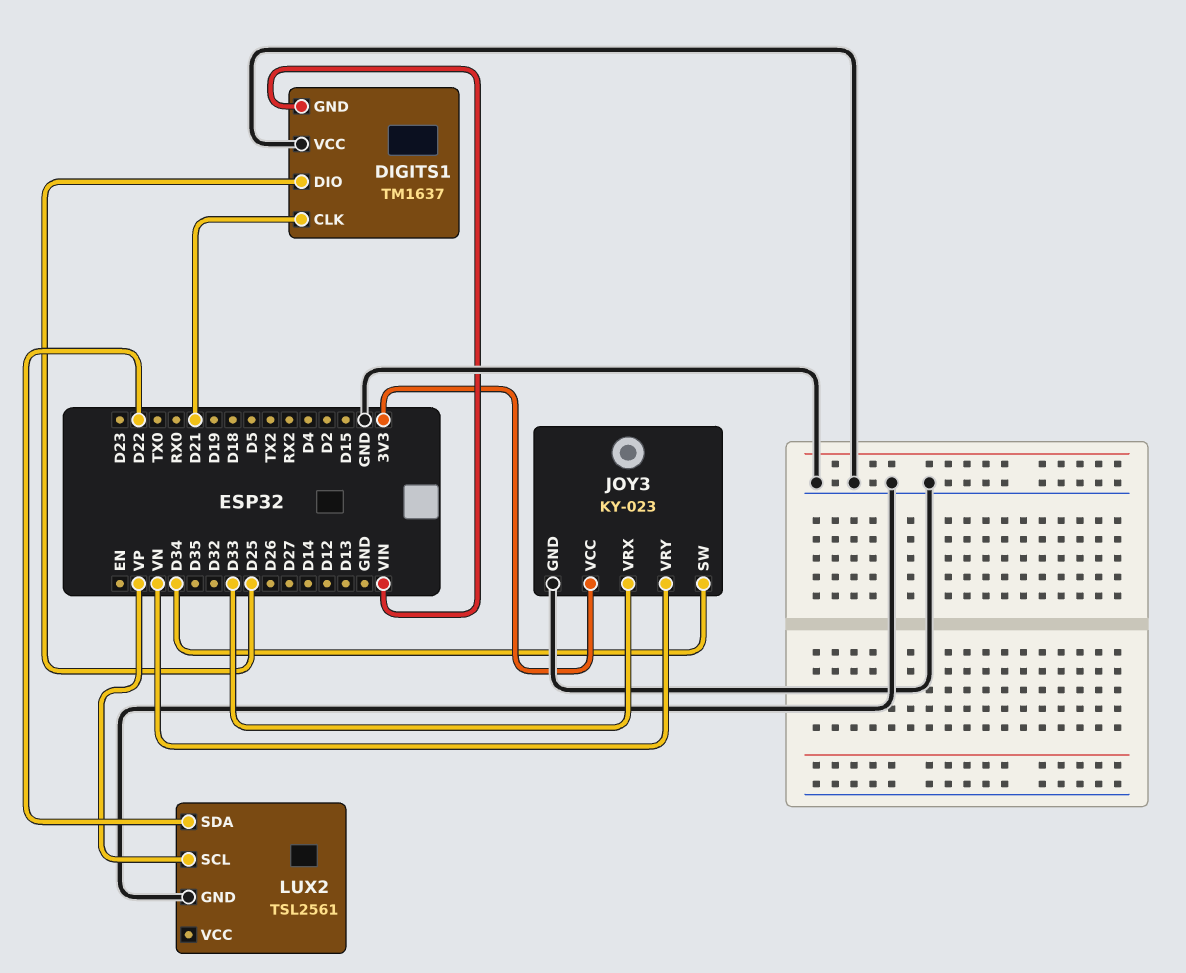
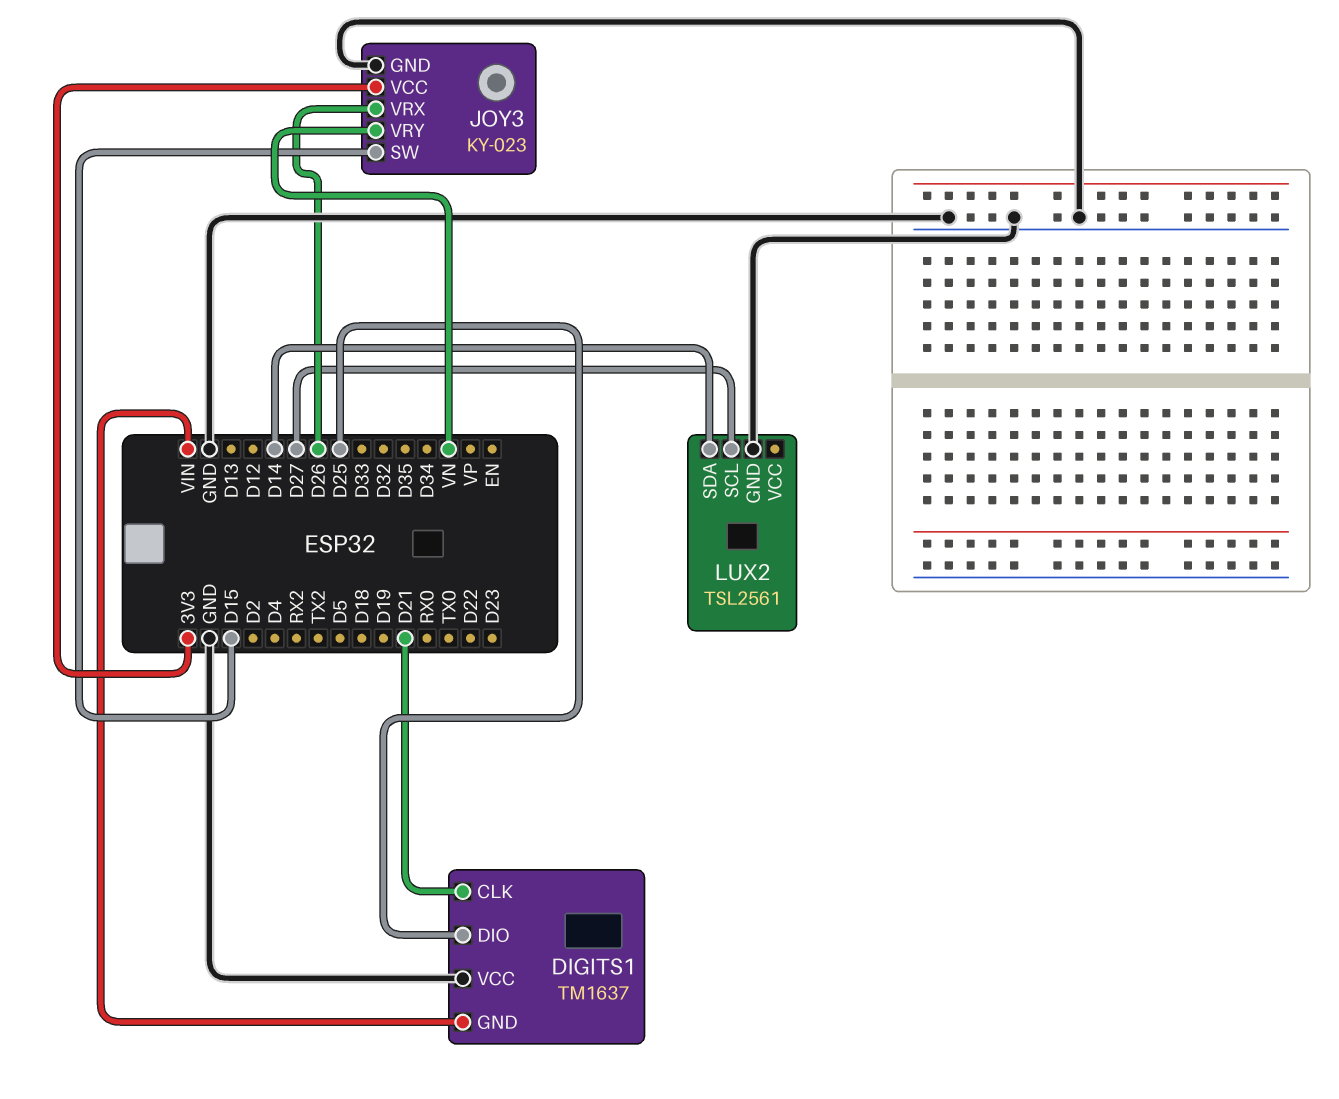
JOY3 pin SW: D34 -> D15
JOY3 pin VRX: D33 -> D26
LUX2 pin SCL: VP -> D27
LUX2 pin SDA: D22 -> D14

